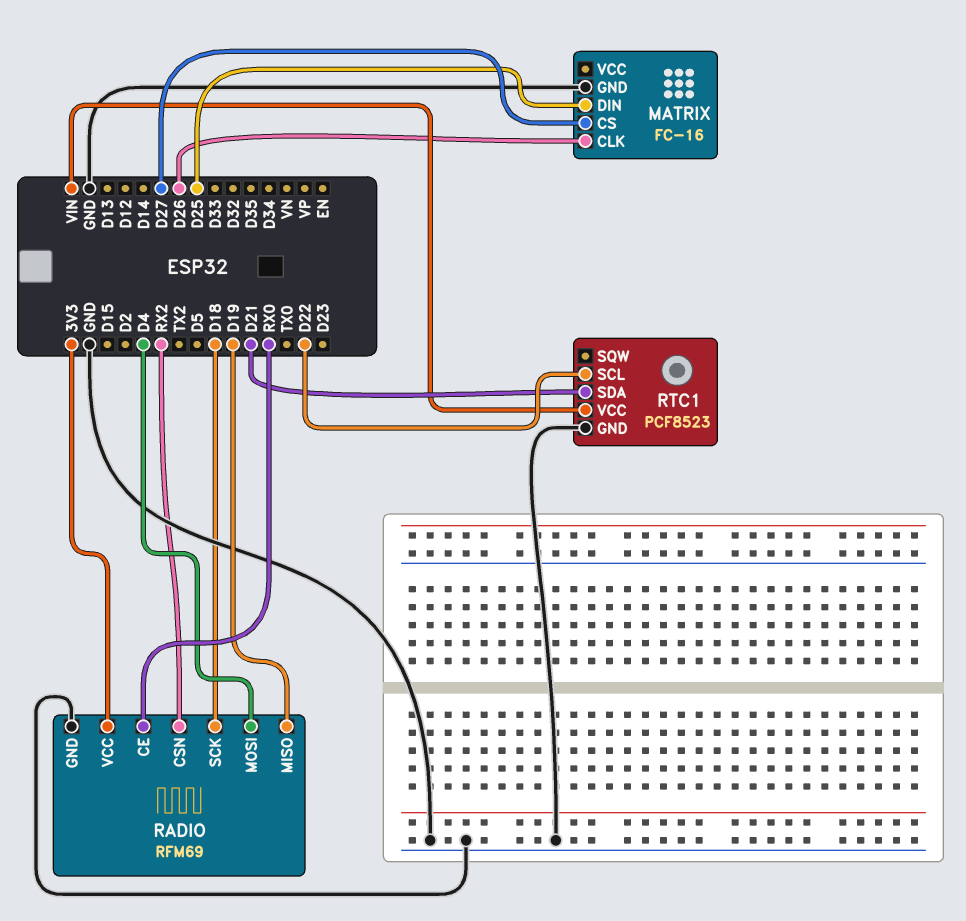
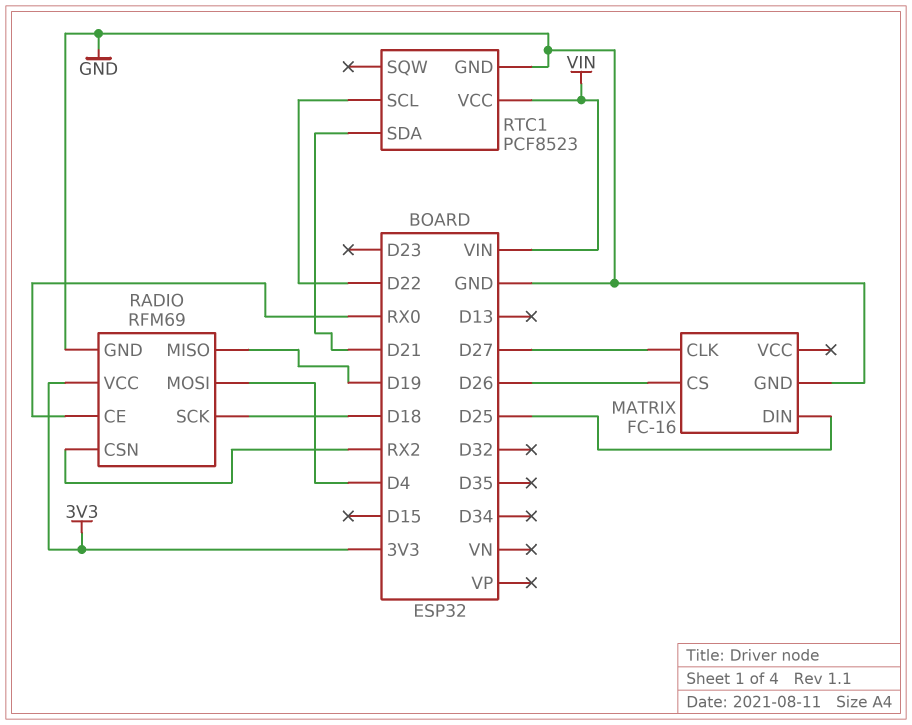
MATRIX pin CLK: D26 -> D27
MATRIX pin CS: D27 -> D26

